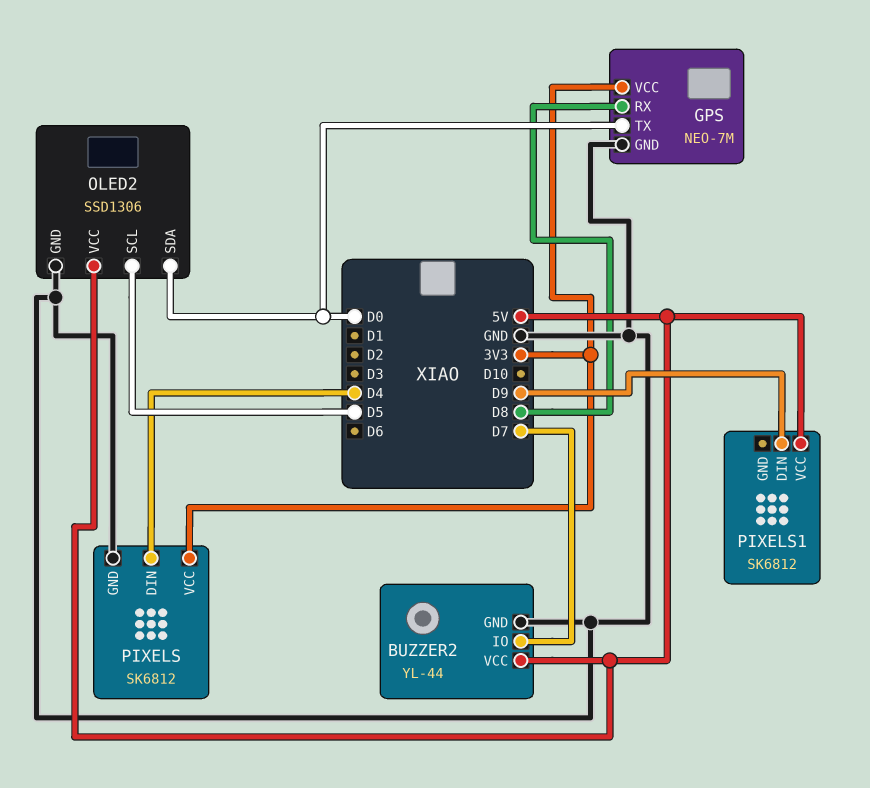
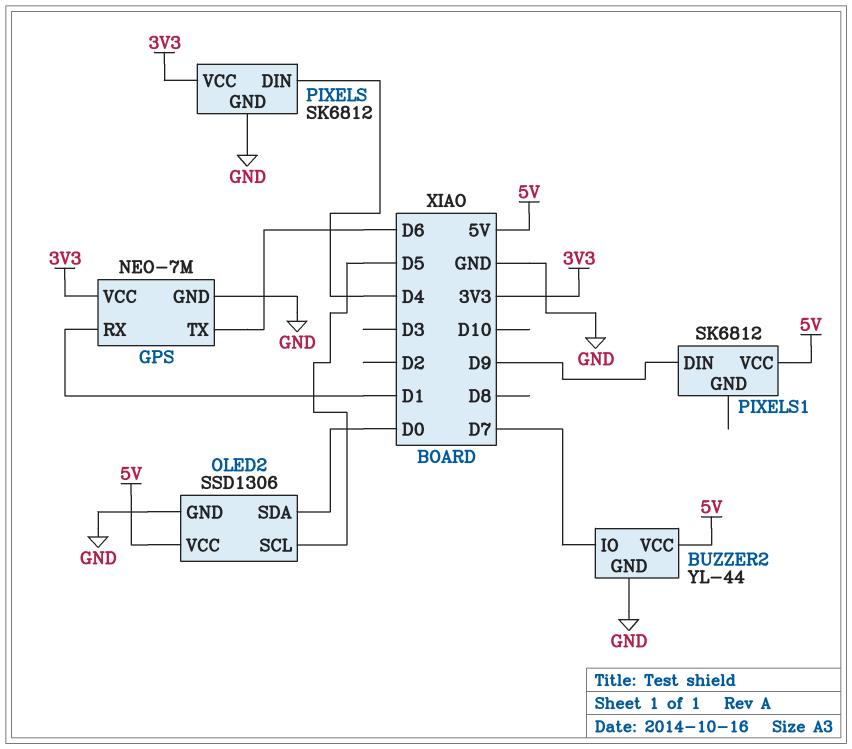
GPS pin RX: D8 -> D1
GPS pin TX: D0 -> D6

